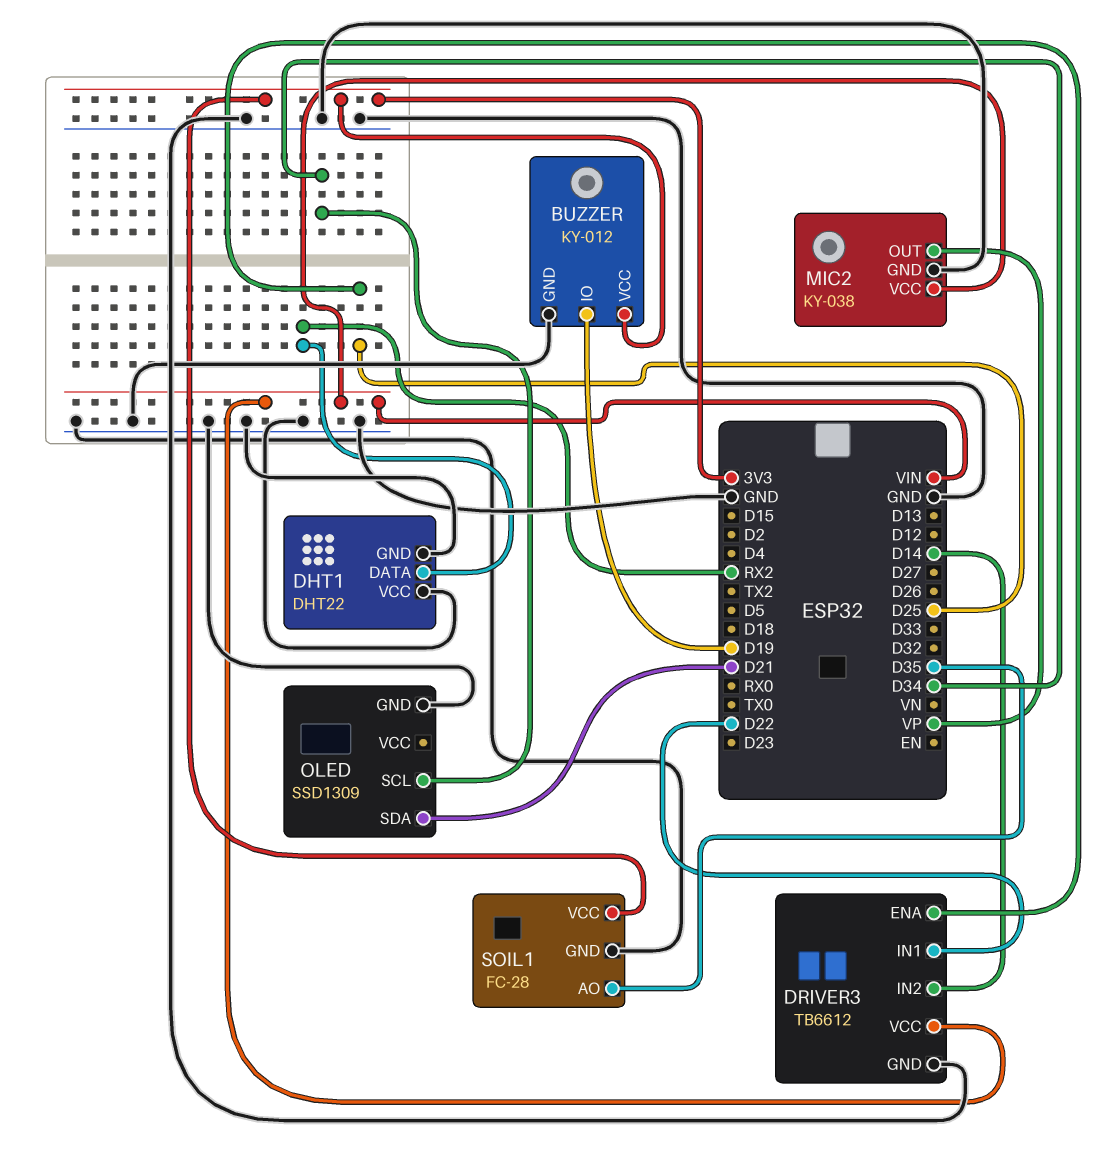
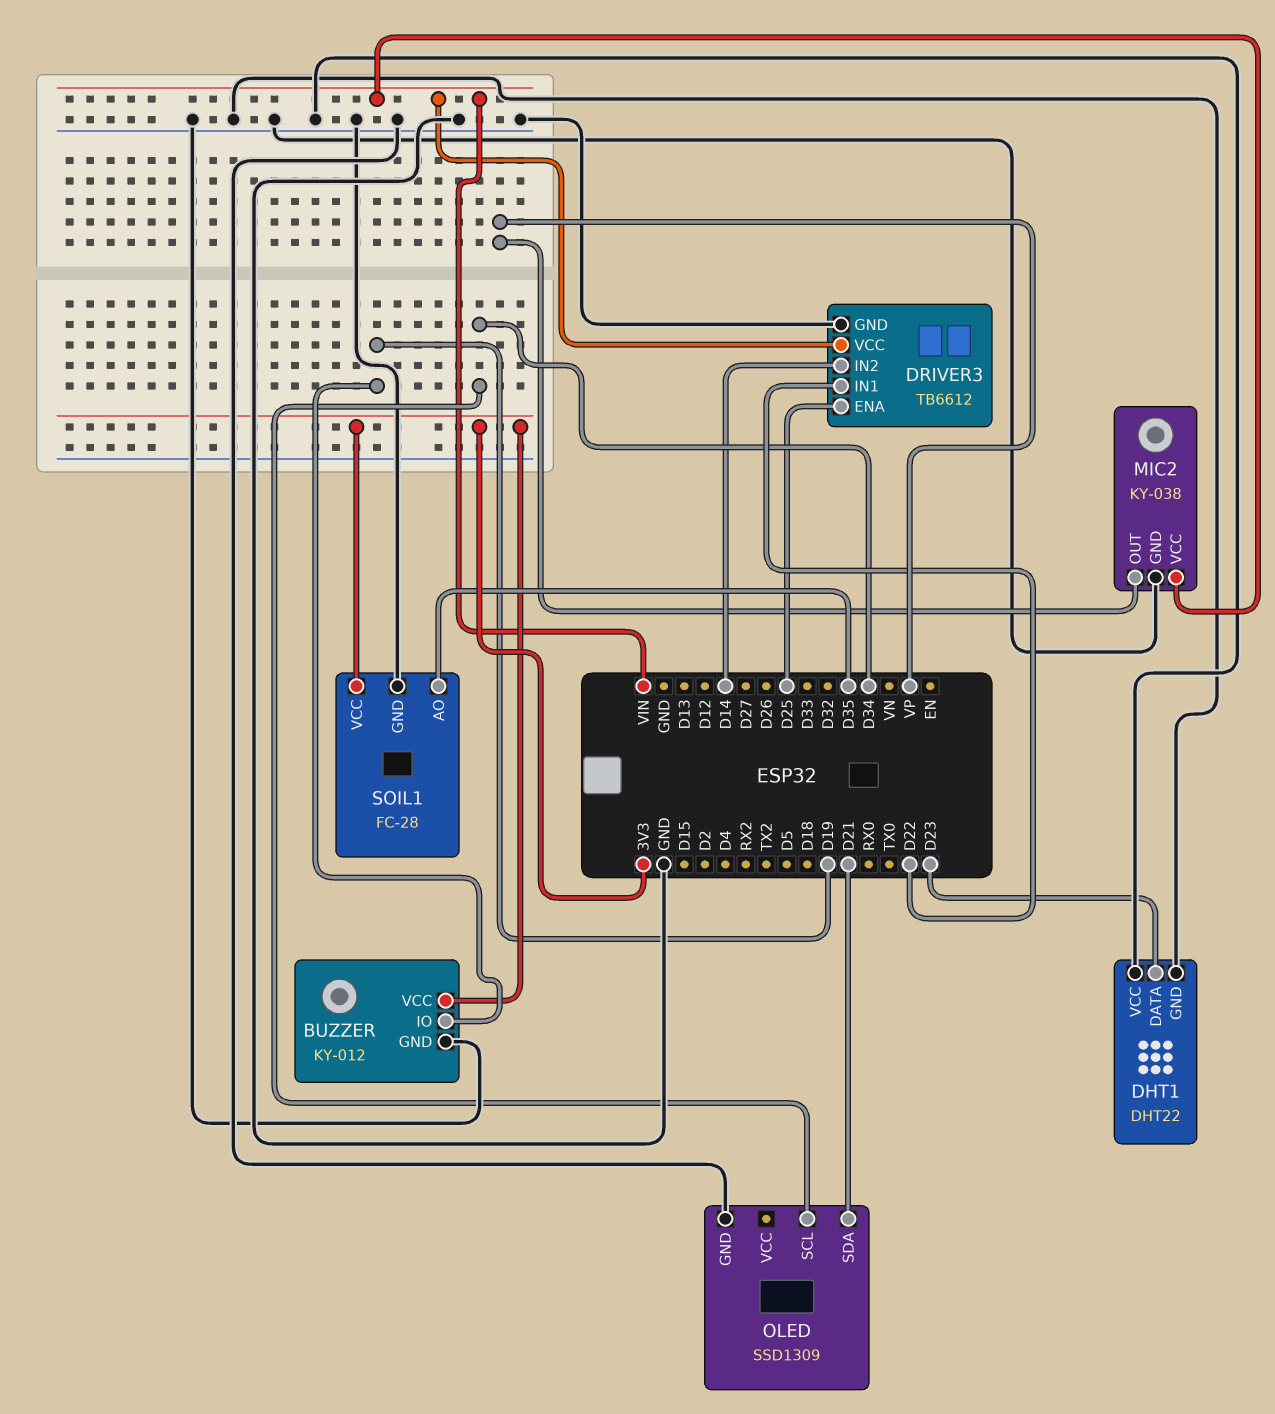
DHT1 pin DATA: RX2 -> D23

